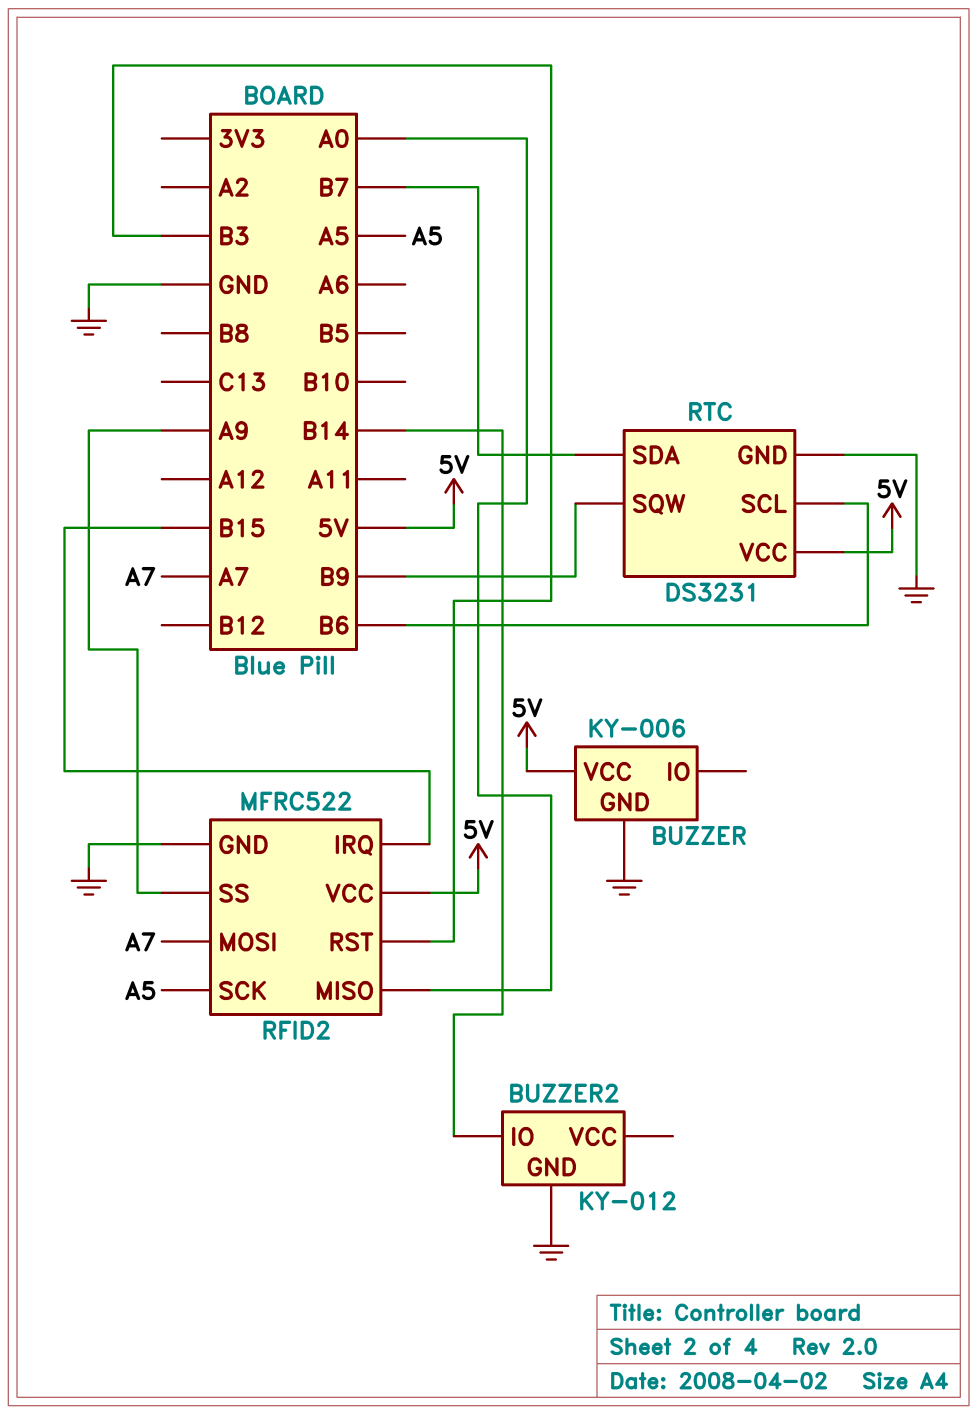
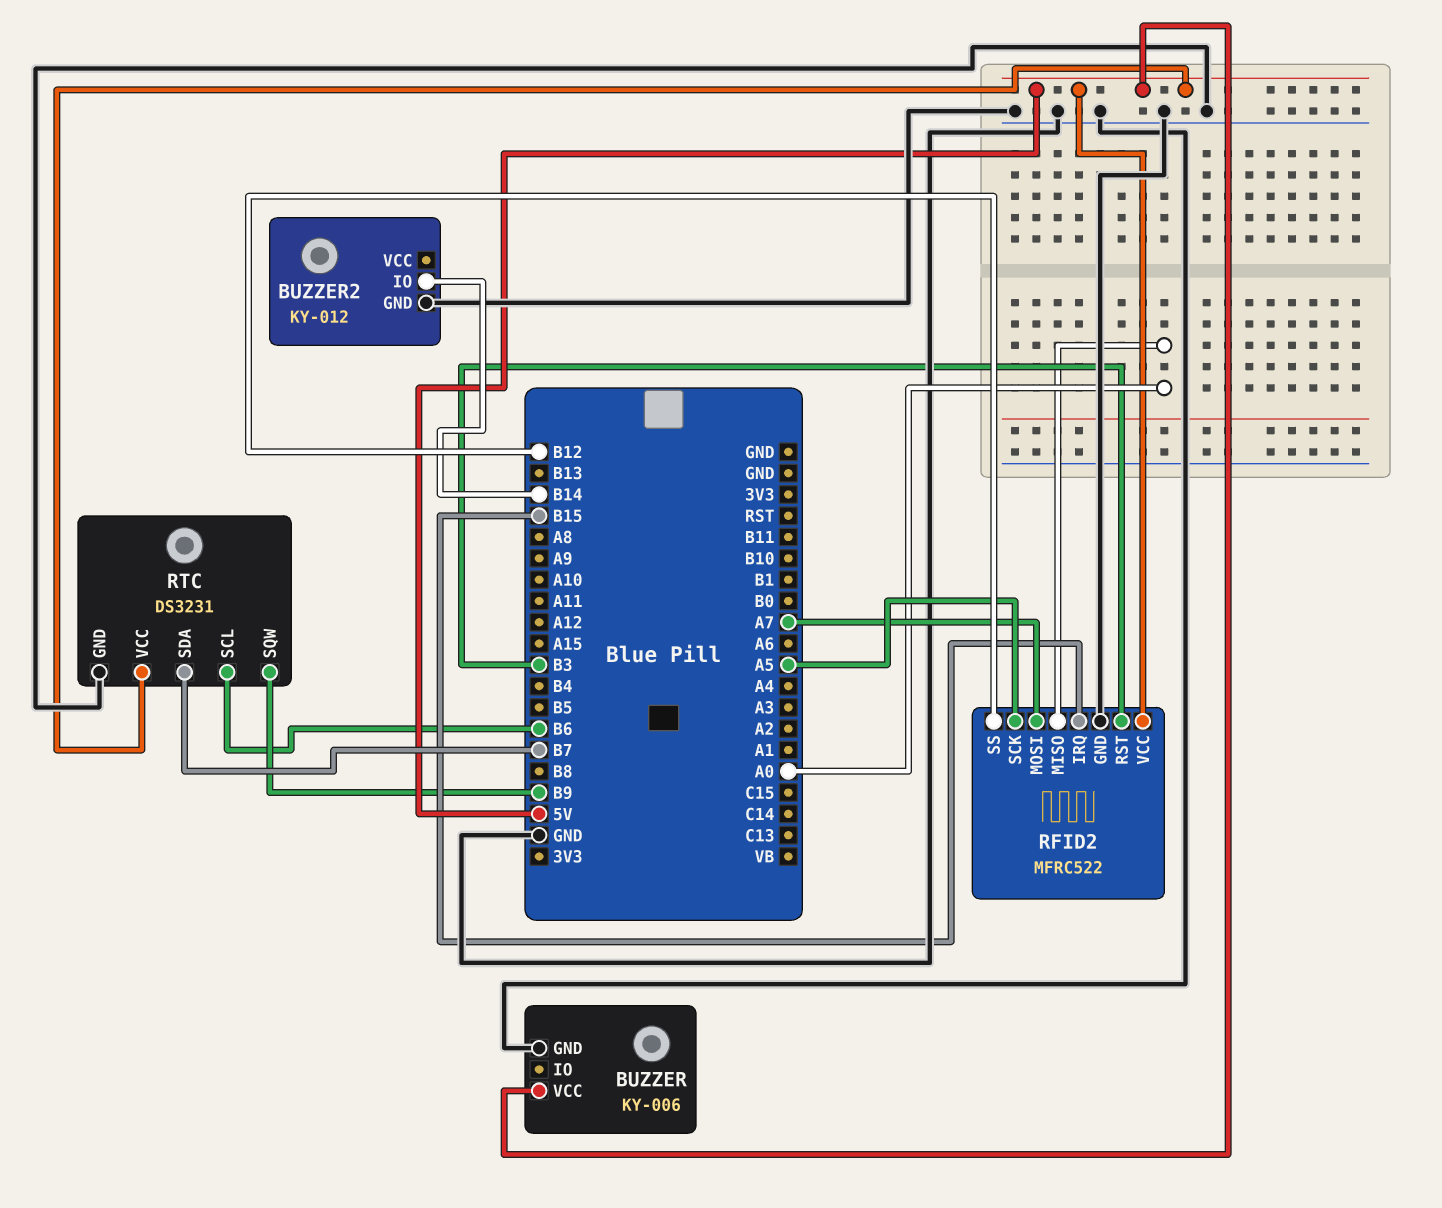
RFID2 pin SS: A9 -> B12

